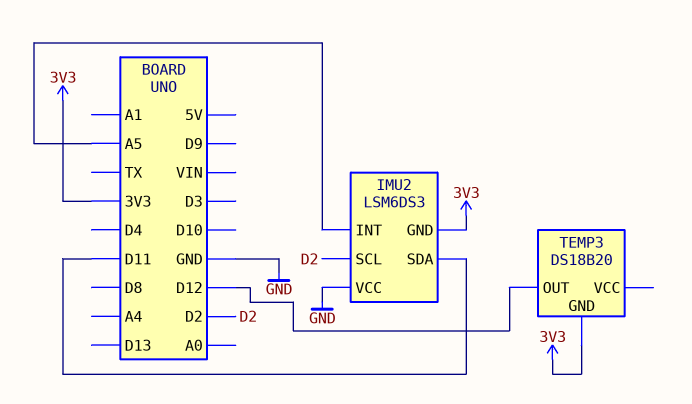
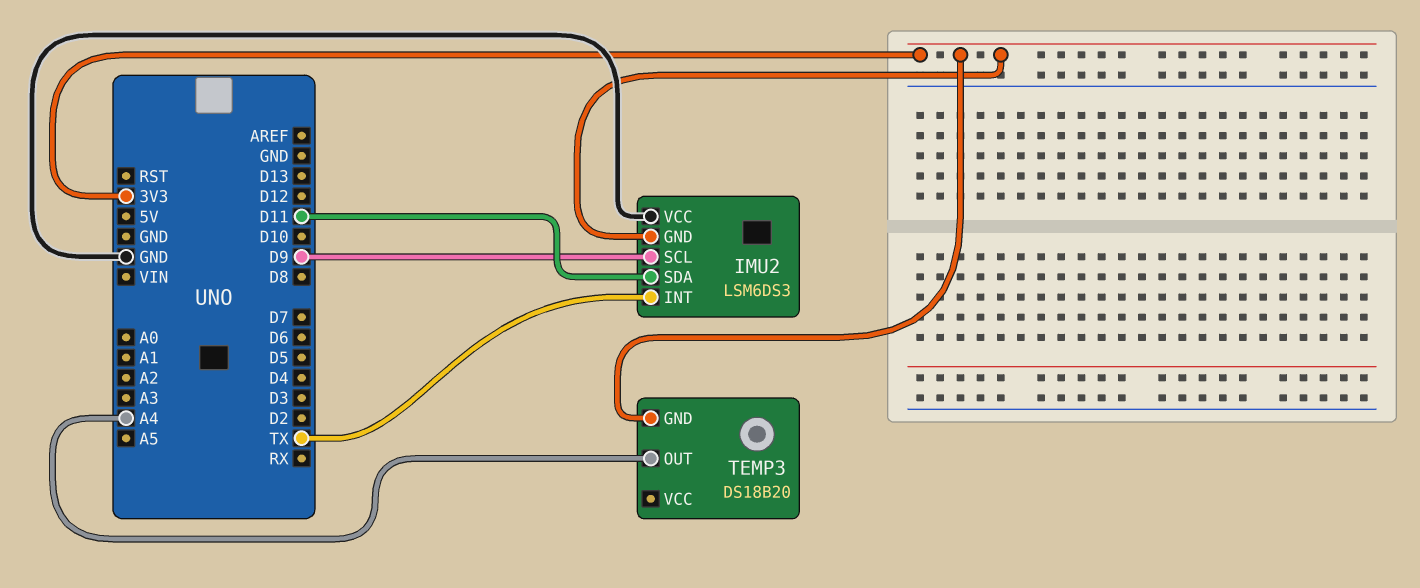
IMU2 pin INT: A5 -> TX
IMU2 pin SCL: D2 -> D9
TEMP3 pin OUT: D12 -> A4

